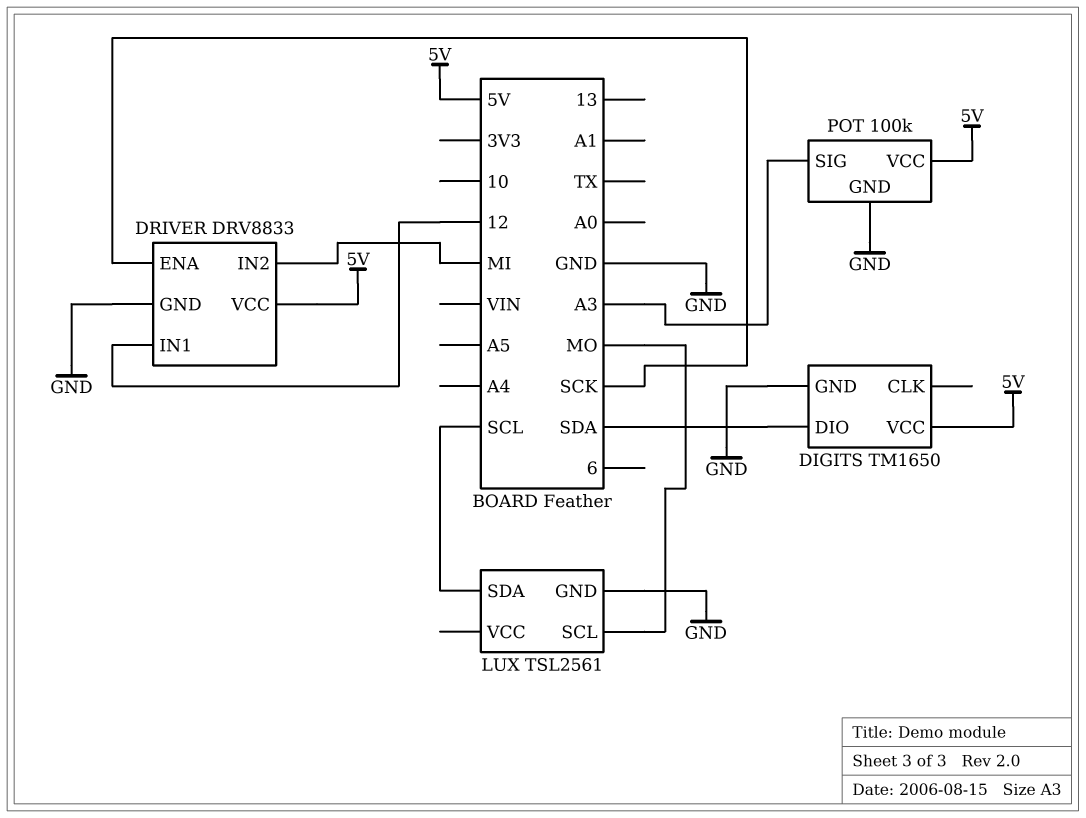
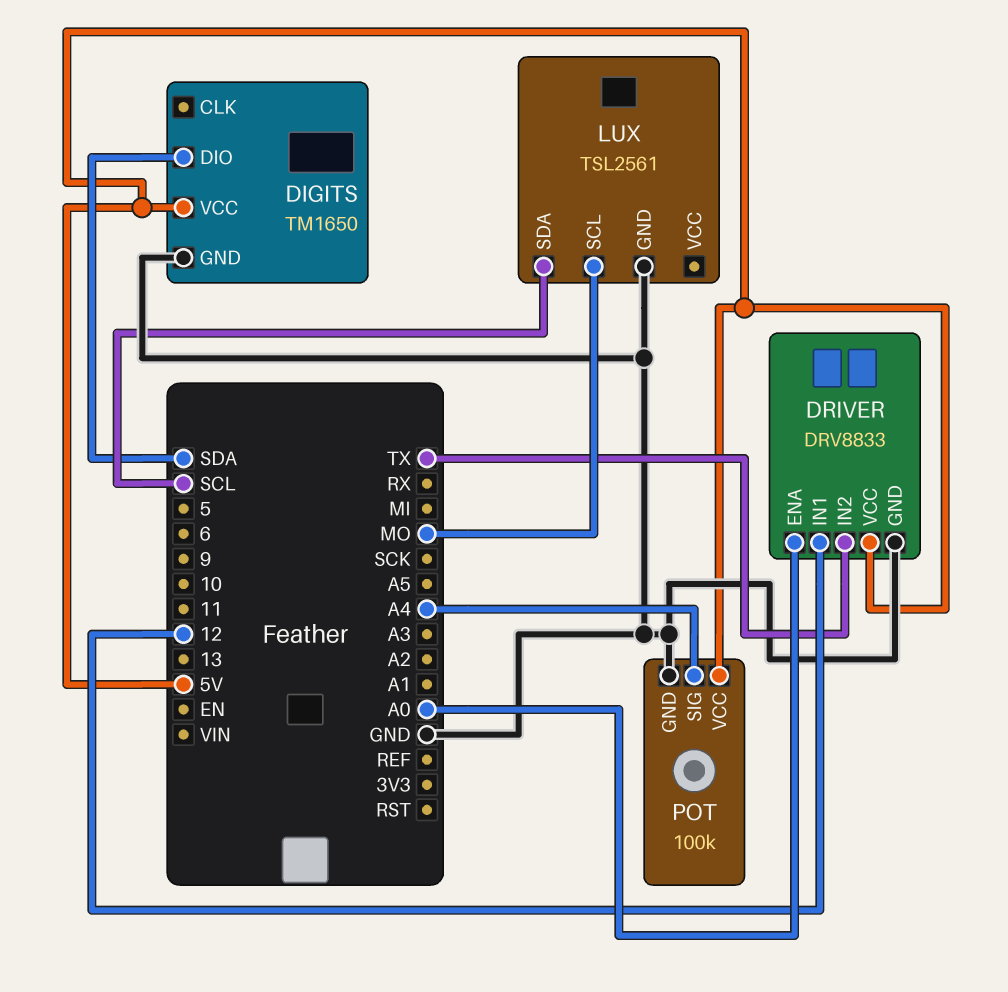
DRIVER pin ENA: SCK -> A0
DRIVER pin IN2: MI -> TX
POT pin SIG: A3 -> A4

